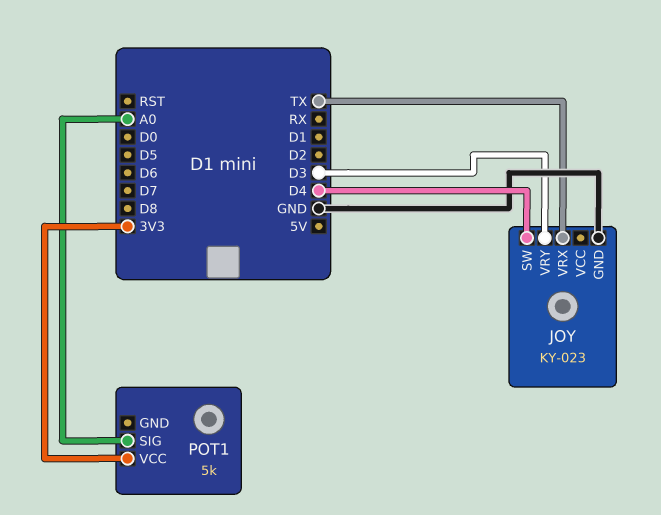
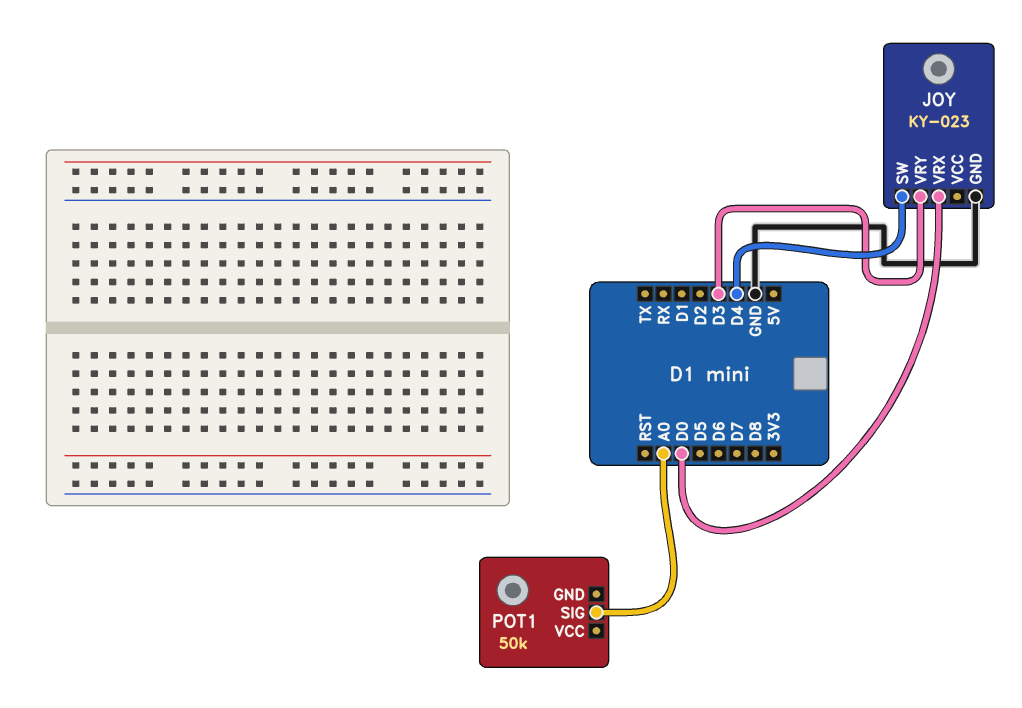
JOY pin VRX: TX -> D0
POT1: 5k -> 50k
POT1 pin VCC: 3V3 -> none

